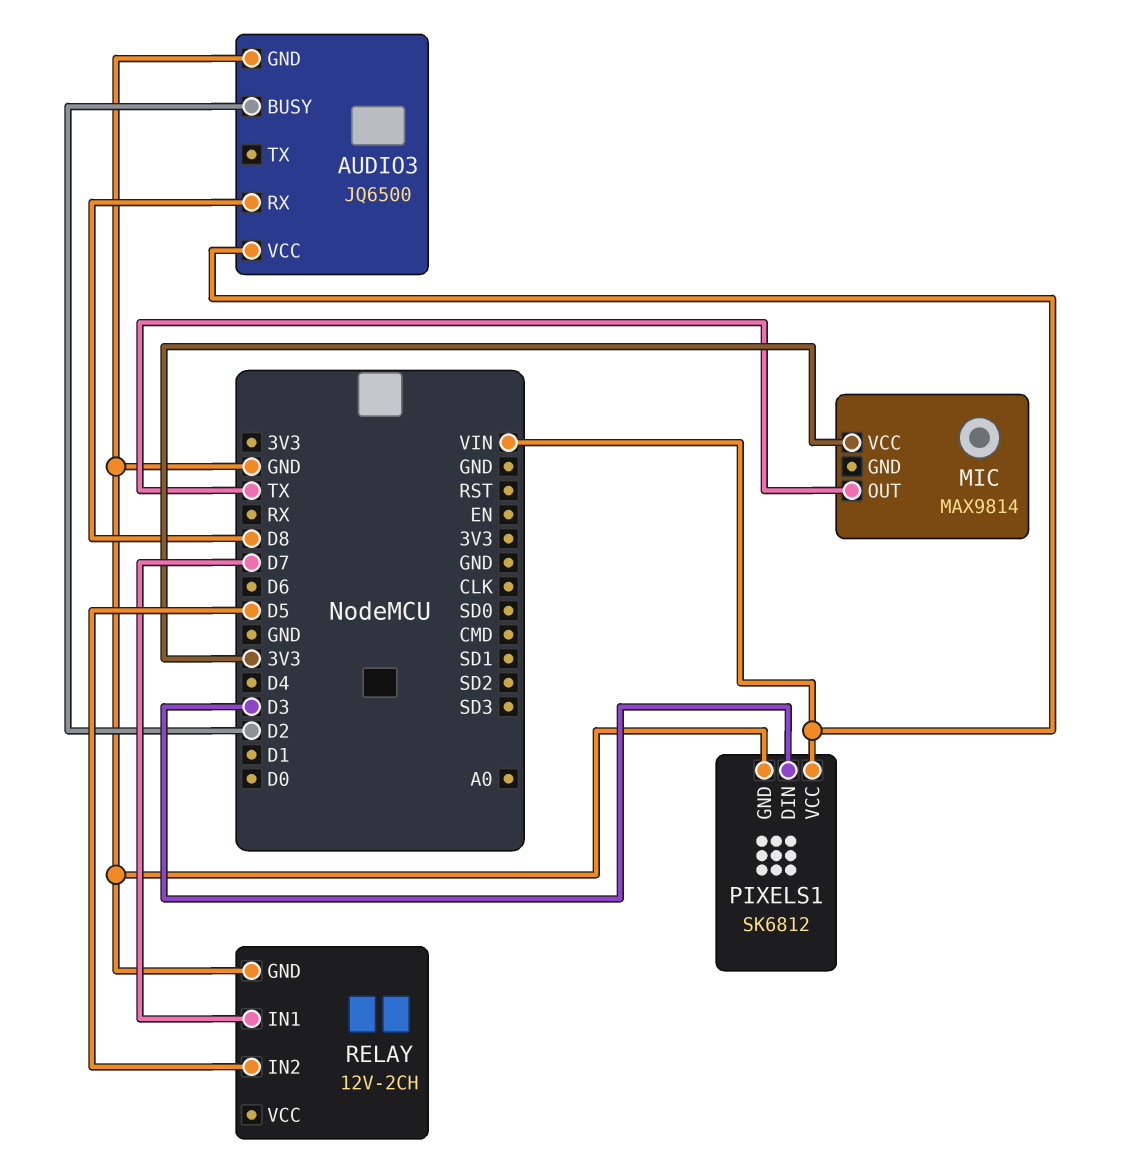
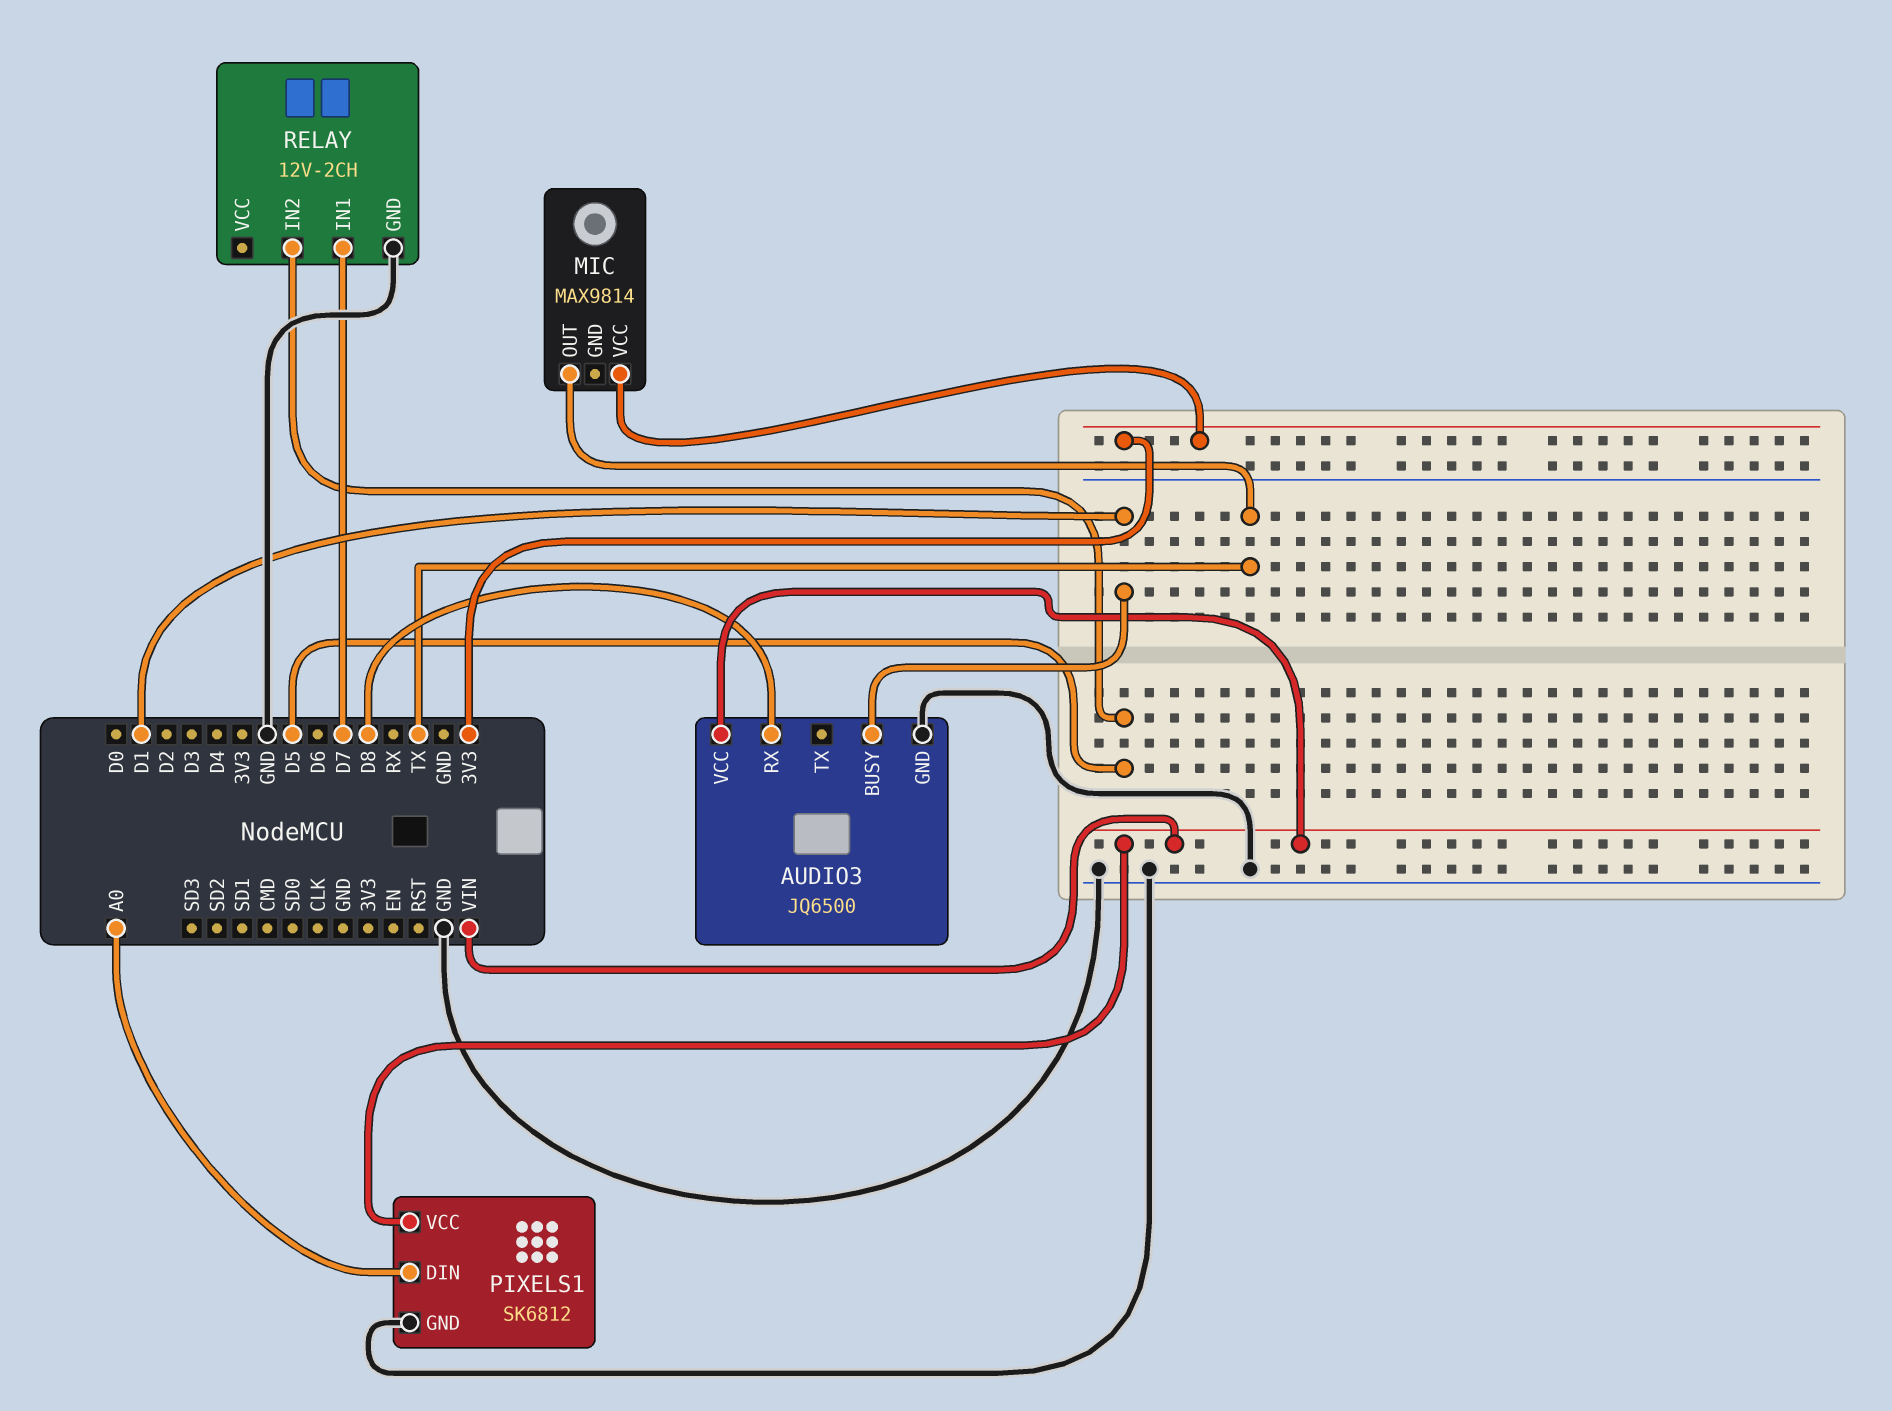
AUDIO3 pin BUSY: D2 -> D1
PIXELS1 pin DIN: D3 -> A0

